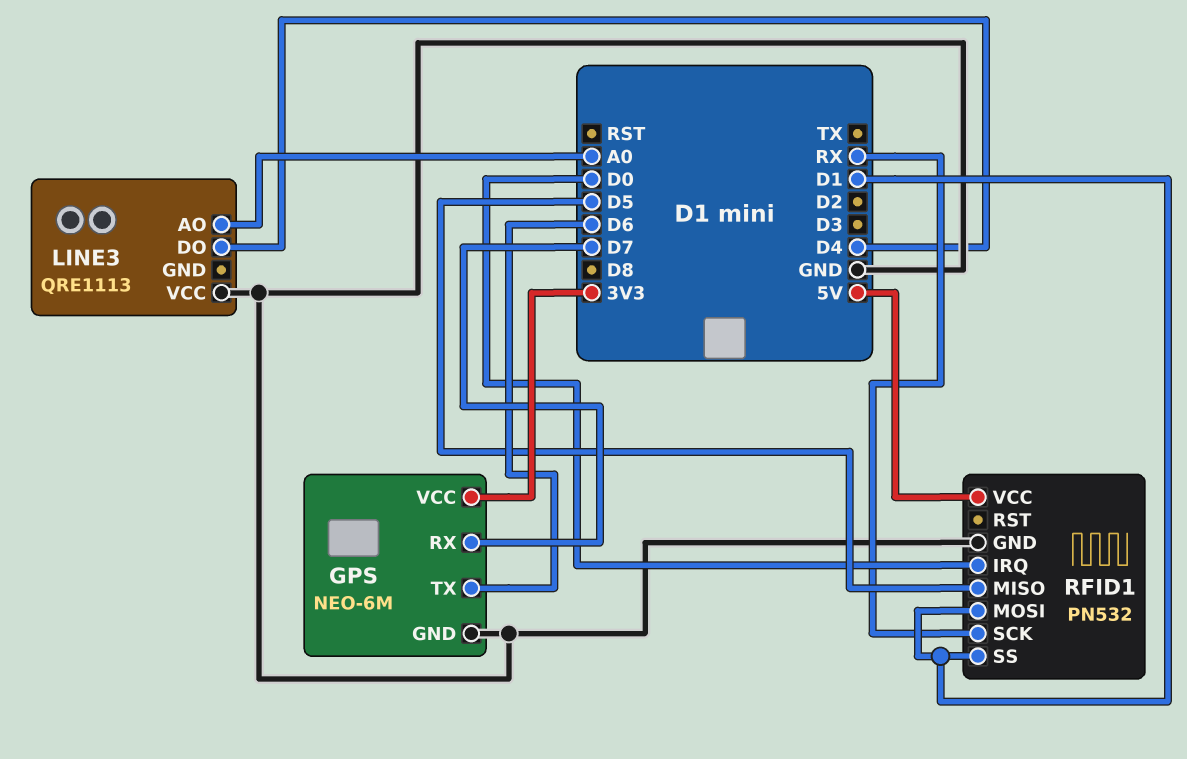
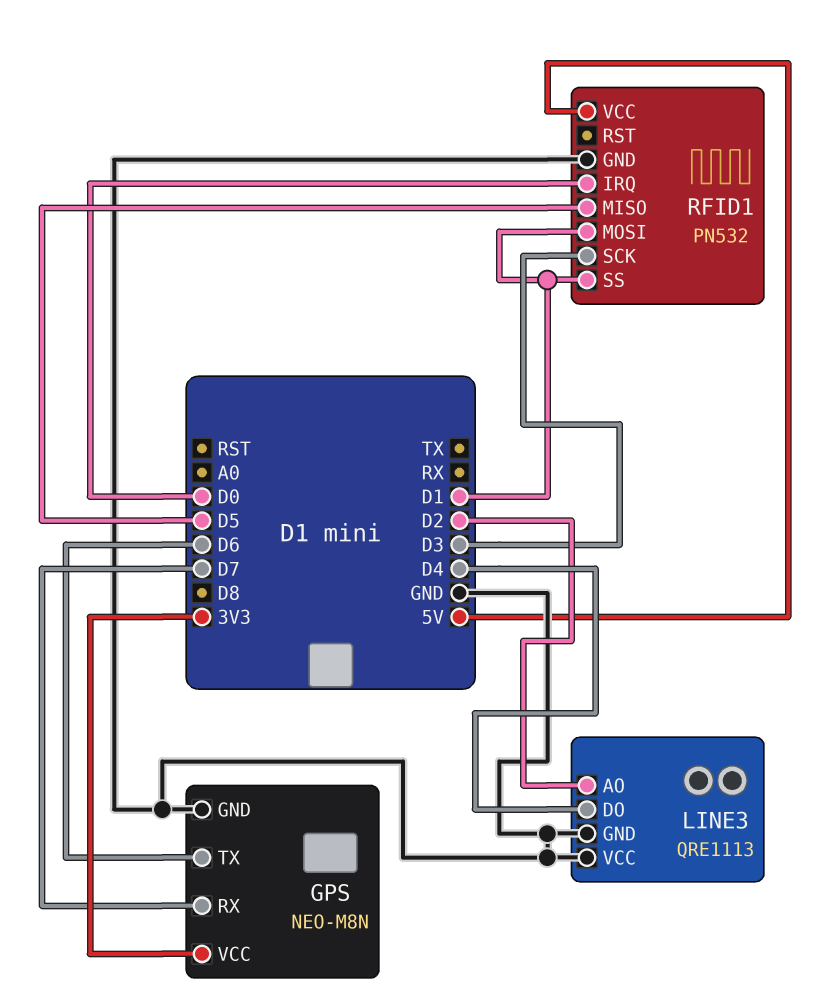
GPS: NEO-6M -> NEO-M8N
LINE3 pin AO: A0 -> D2
LINE3 pin GND: none -> GND
RFID1 pin SCK: RX -> D3

